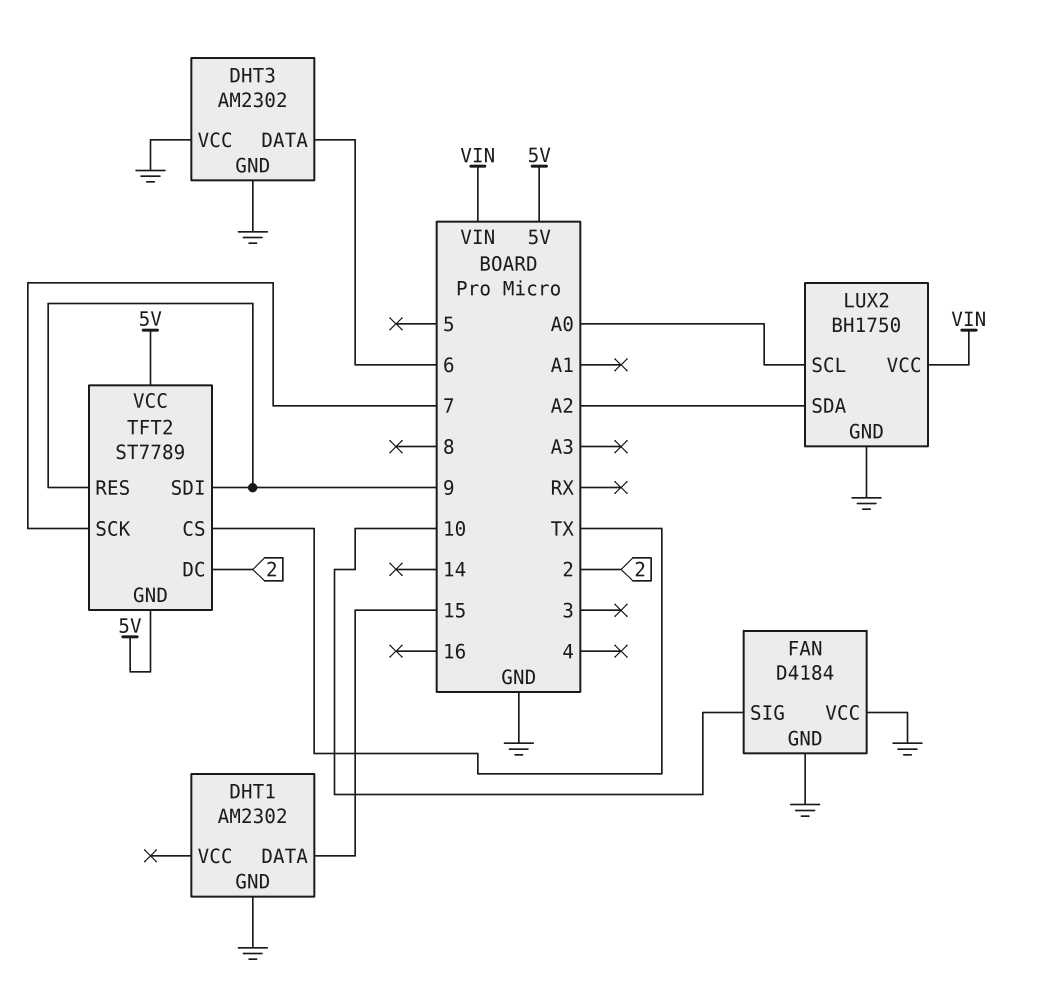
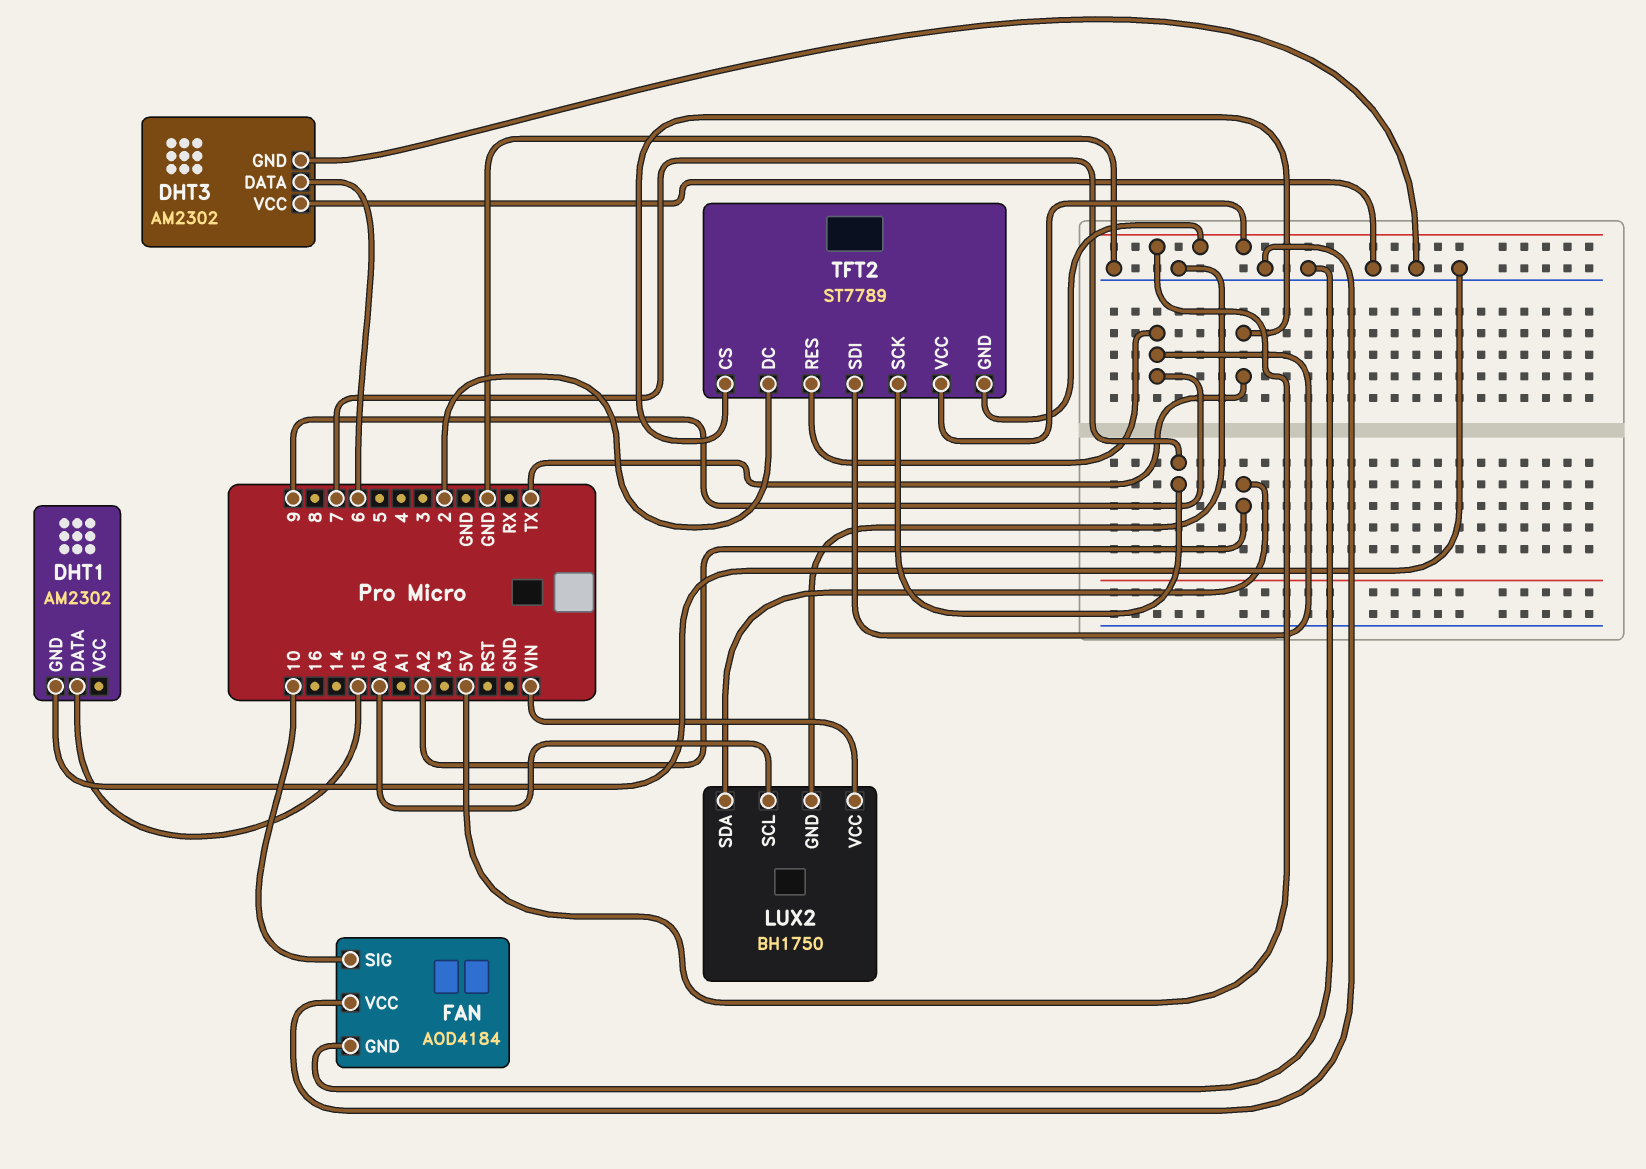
FAN: D4184 -> AOD4184

